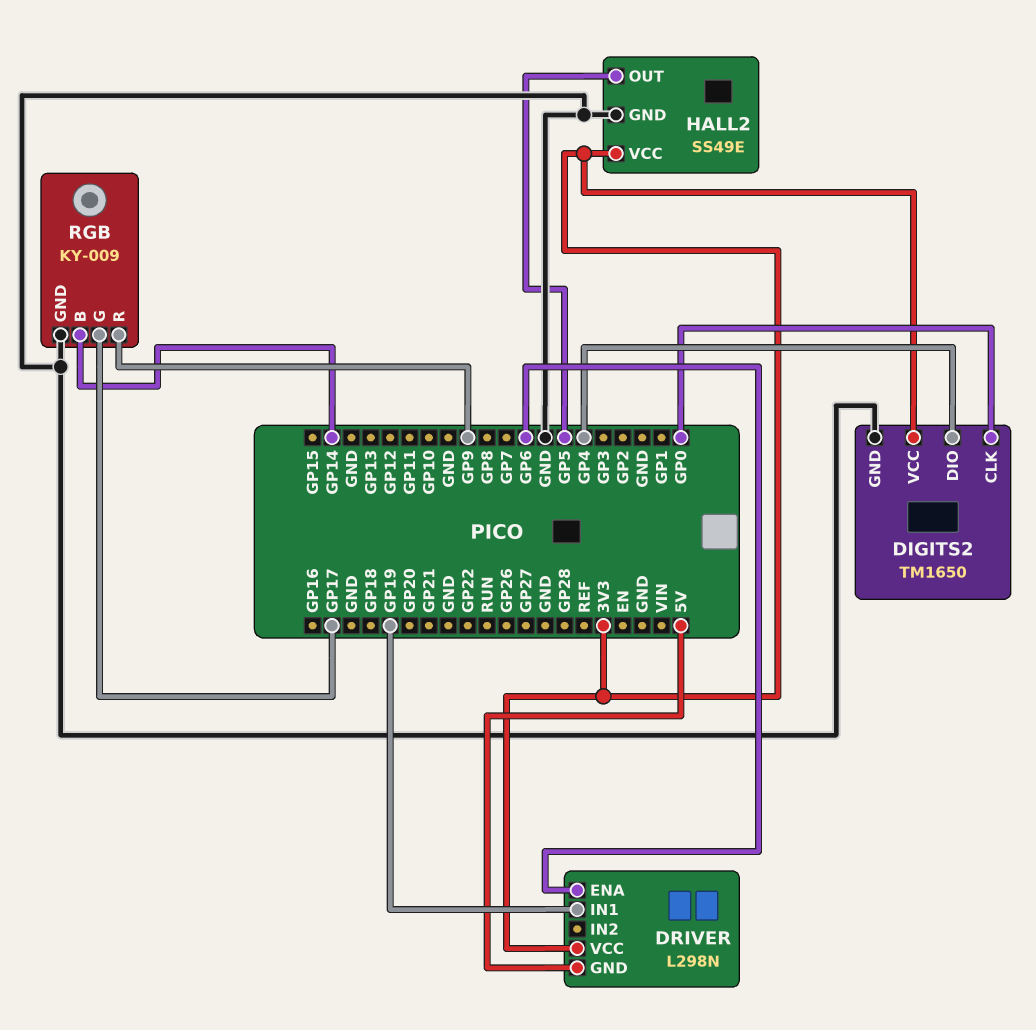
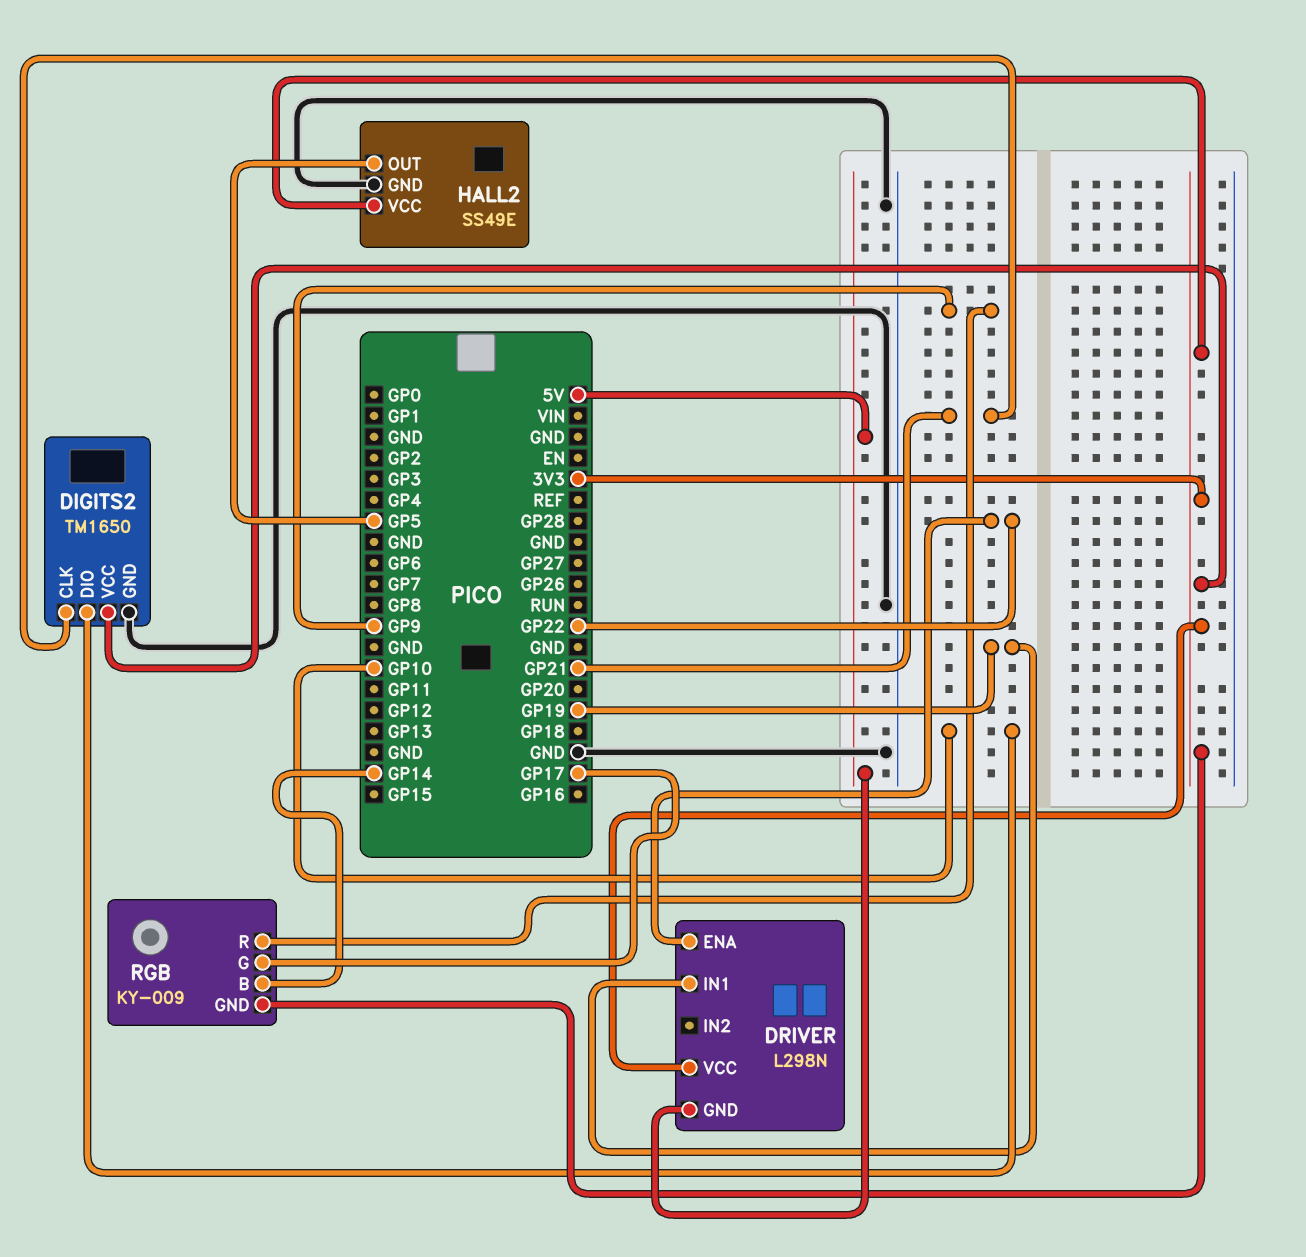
DIGITS2 pin CLK: GP0 -> GP21
DIGITS2 pin DIO: GP4 -> GP10
DRIVER pin ENA: GP6 -> GP22
RGB pin GND: GND -> 3V3

